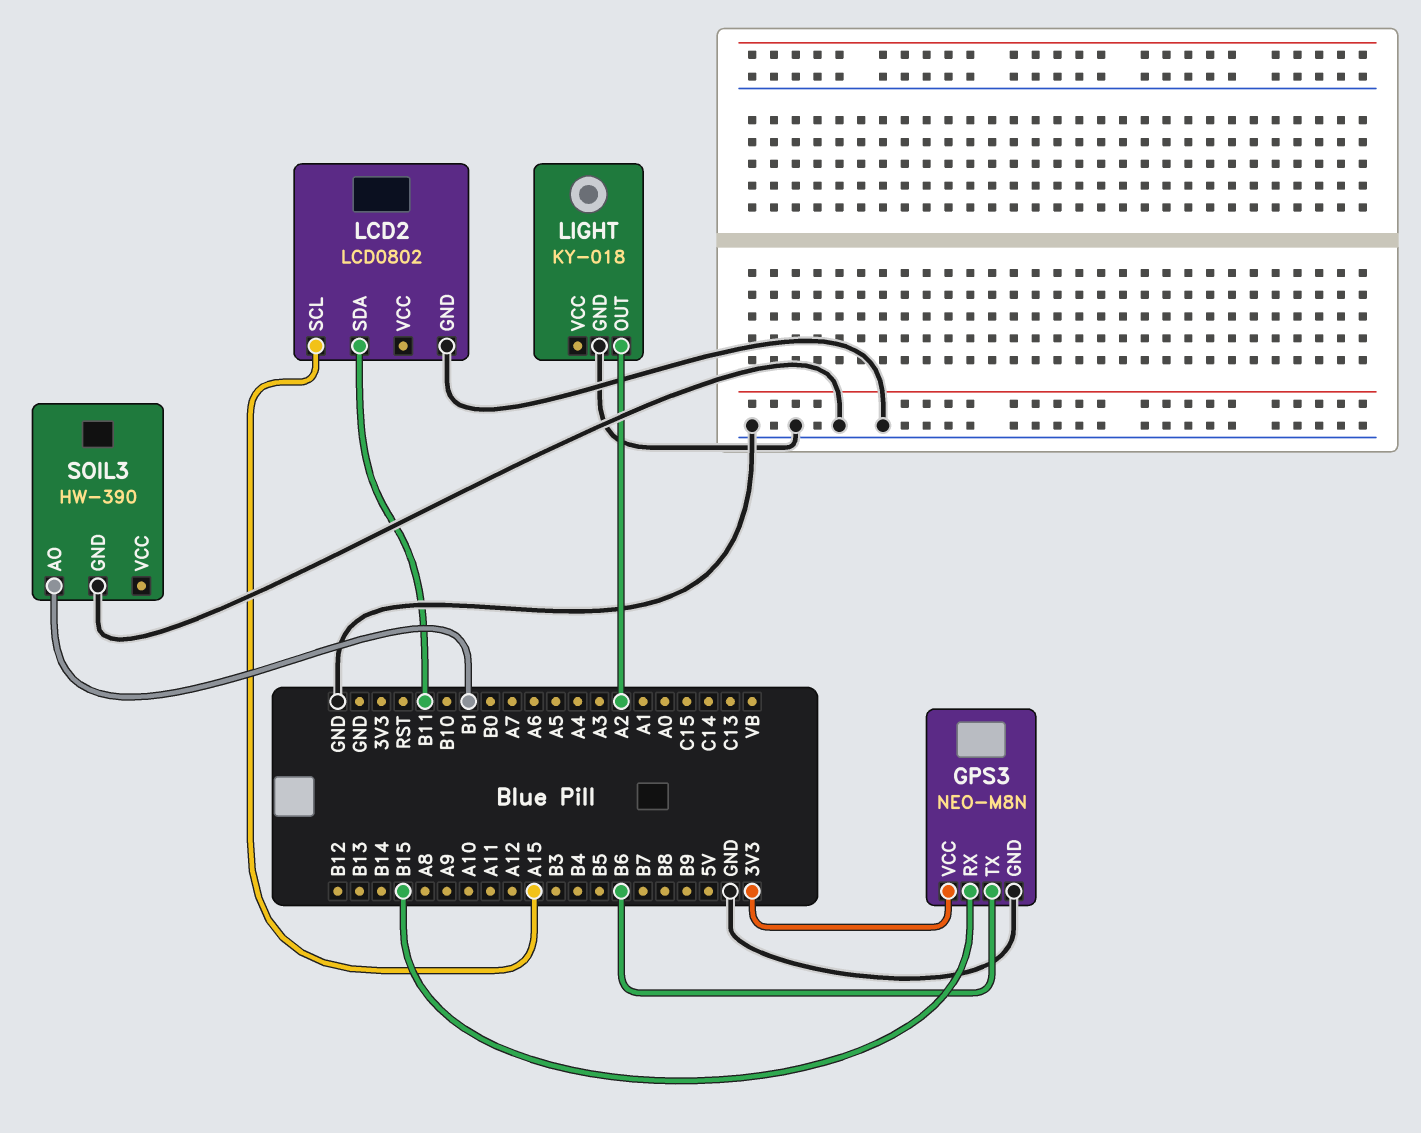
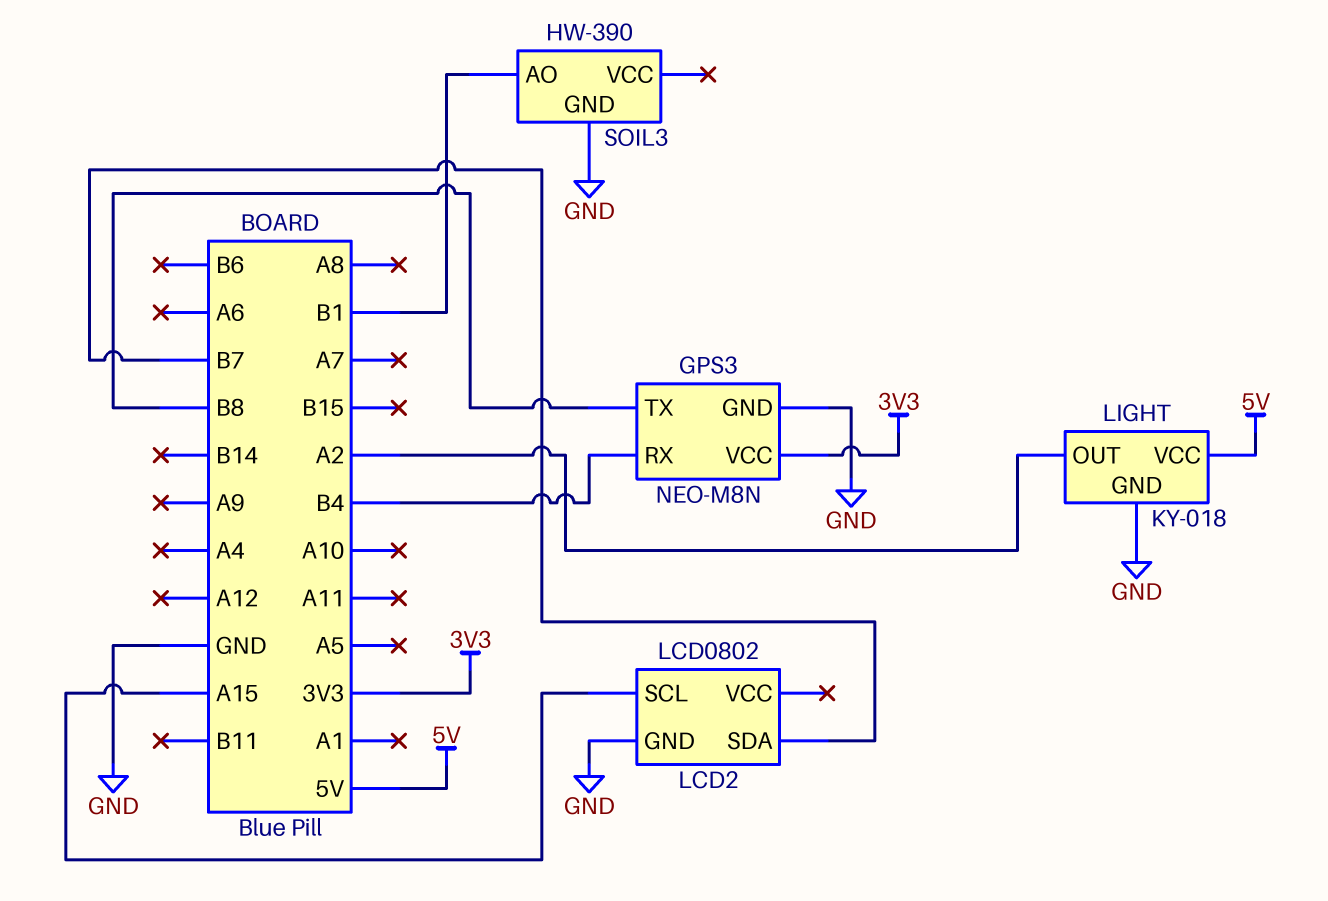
GPS3 pin RX: B15 -> B4
GPS3 pin TX: B6 -> B8
LCD2 pin SDA: B11 -> B7
LIGHT pin VCC: none -> 5V

